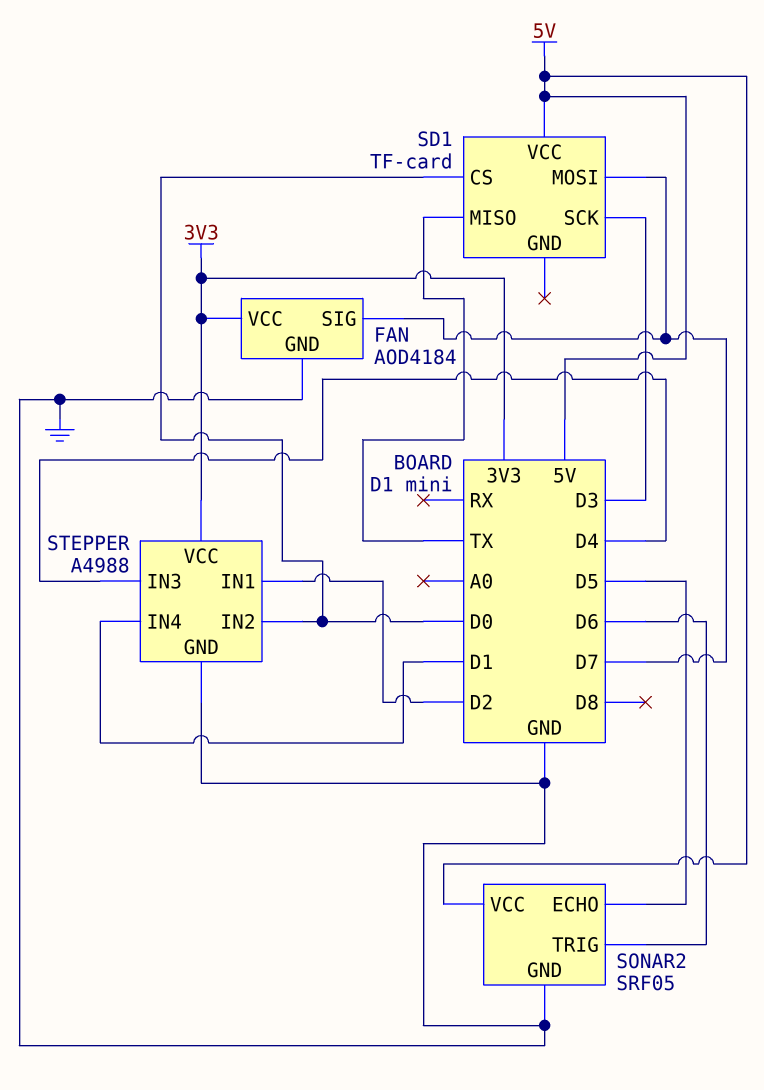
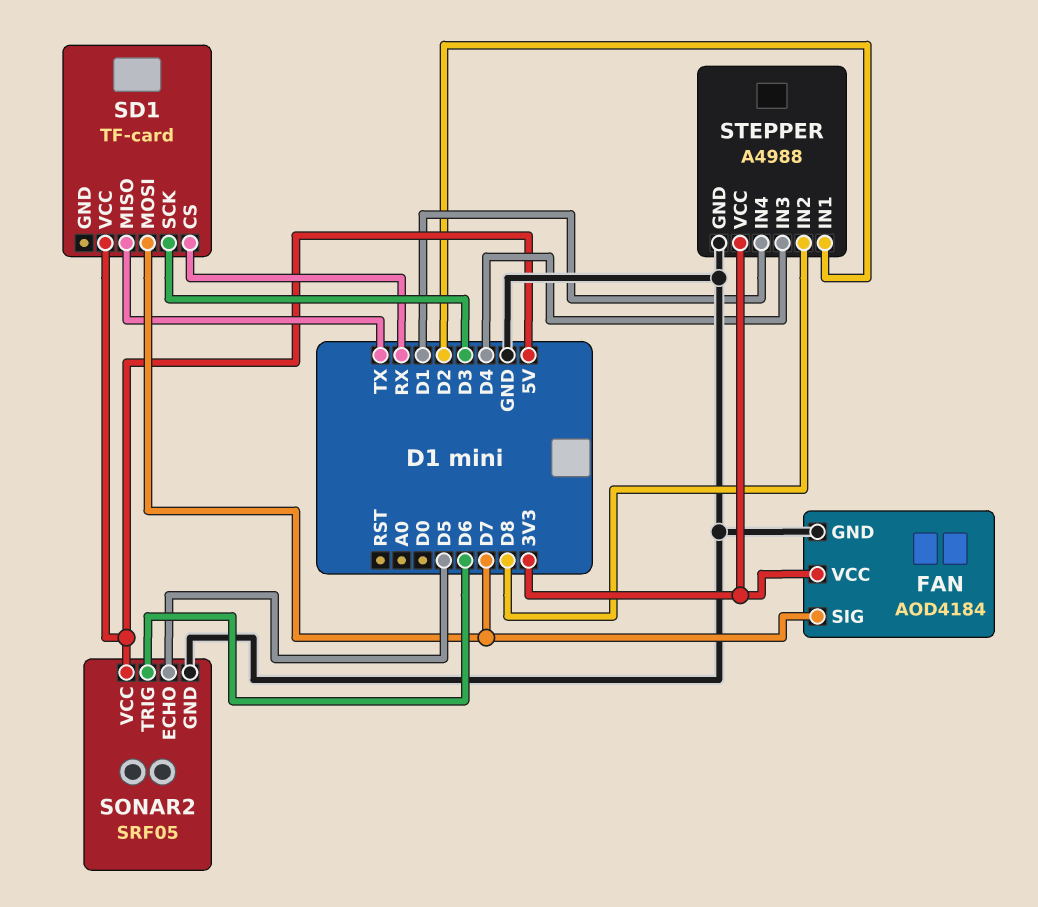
SD1 pin CS: D0 -> RX
STEPPER pin IN2: D0 -> D8

